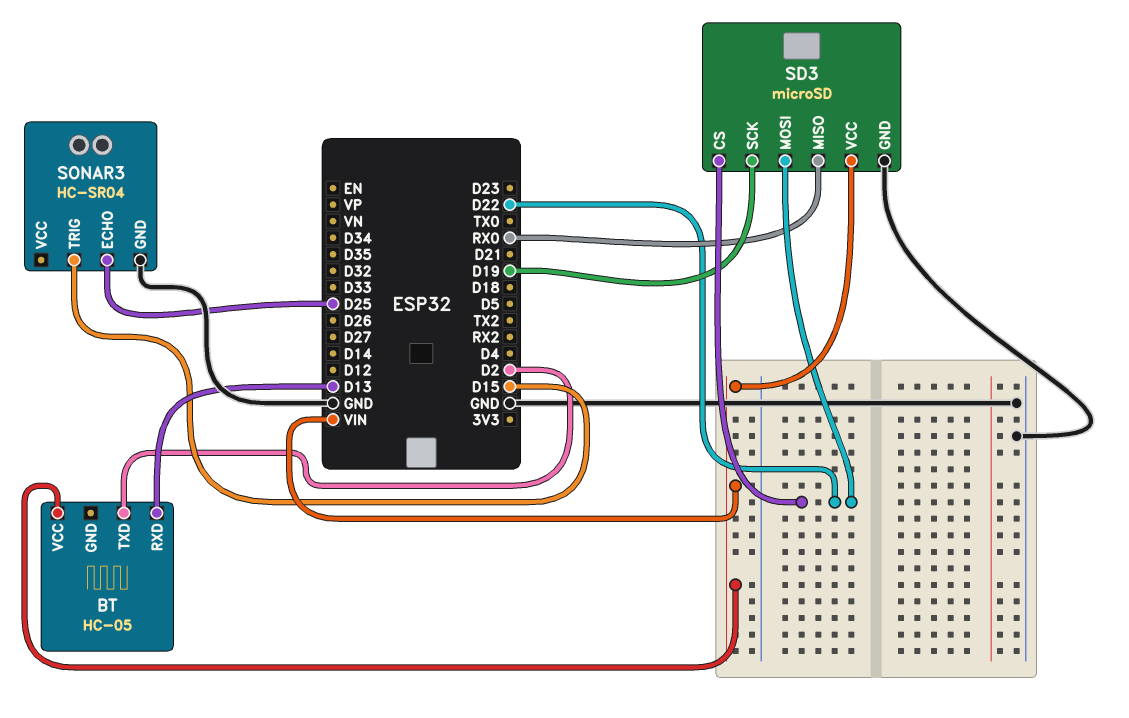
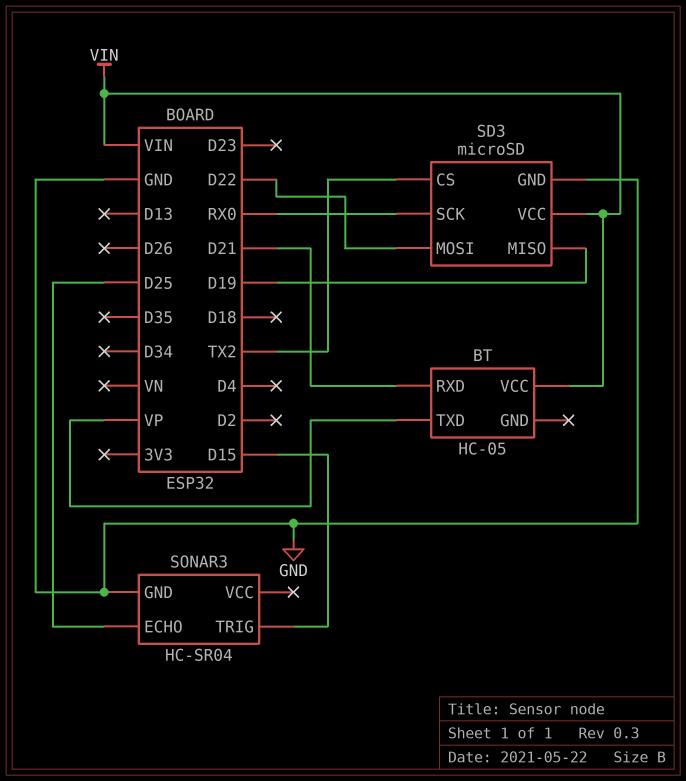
BT pin RXD: D13 -> D21
BT pin TXD: D2 -> VP
SD3 pin CS: D22 -> TX2
SD3 pin MISO: RX0 -> D19
SD3 pin SCK: D19 -> RX0

